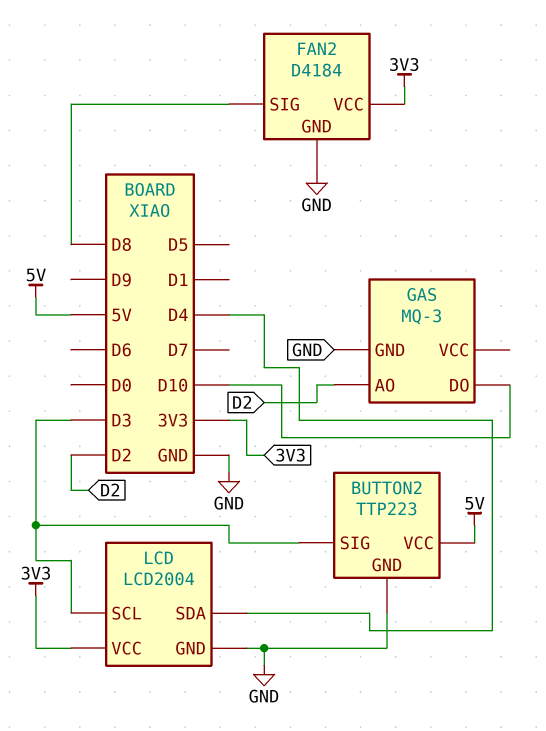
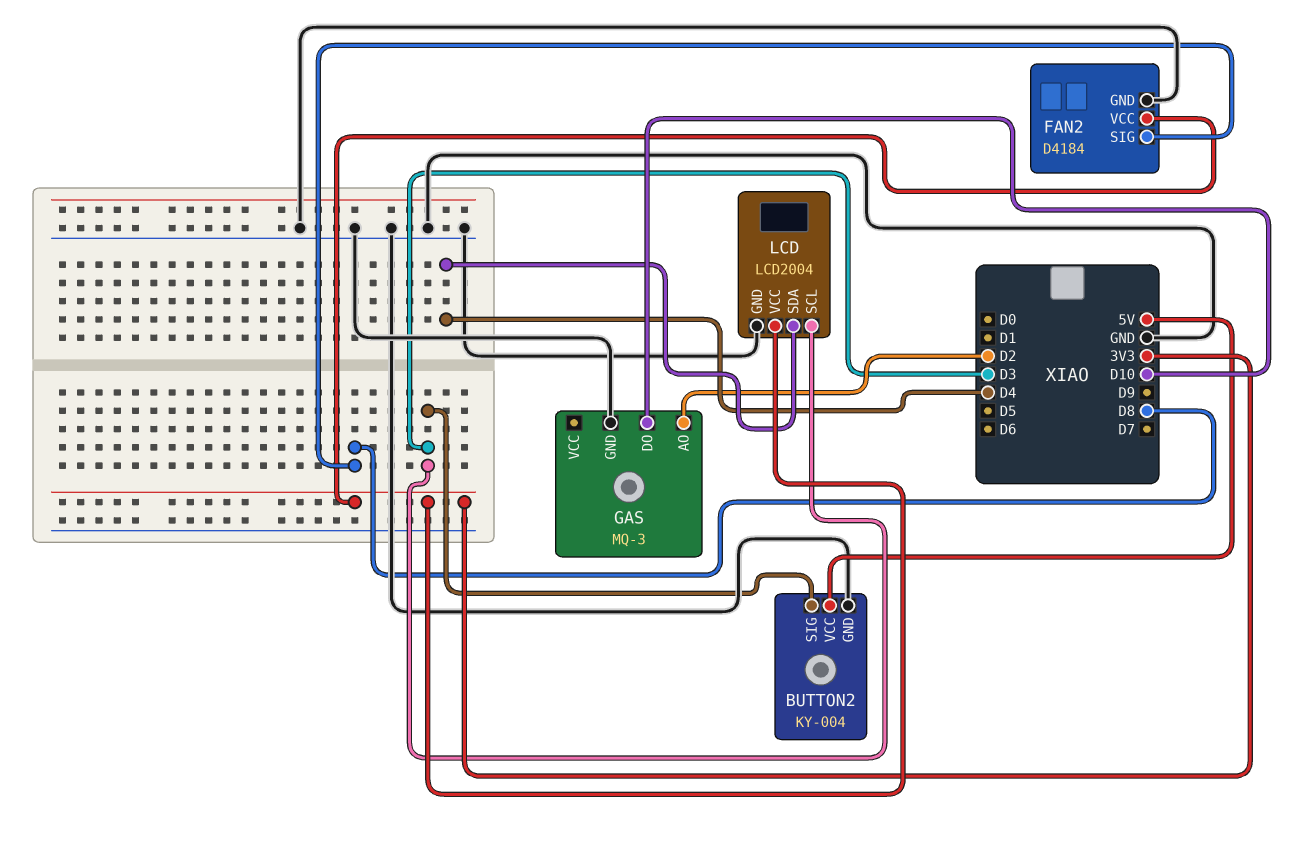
BUTTON2: TTP223 -> KY-004

